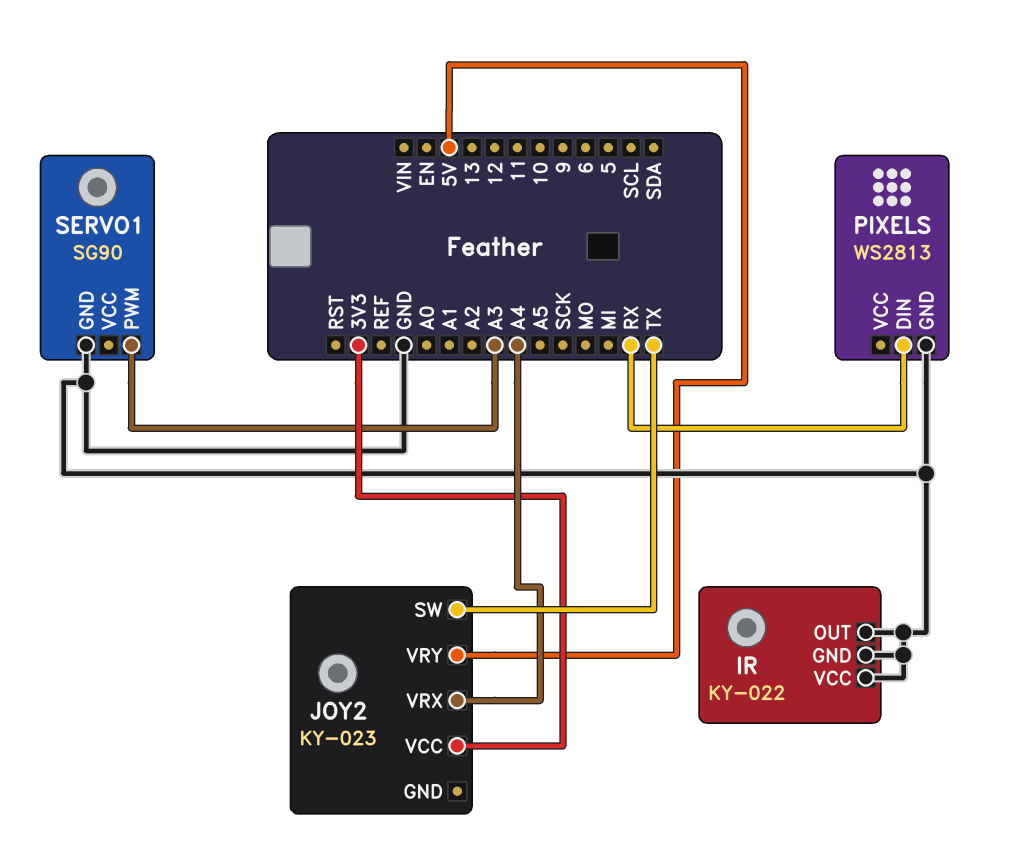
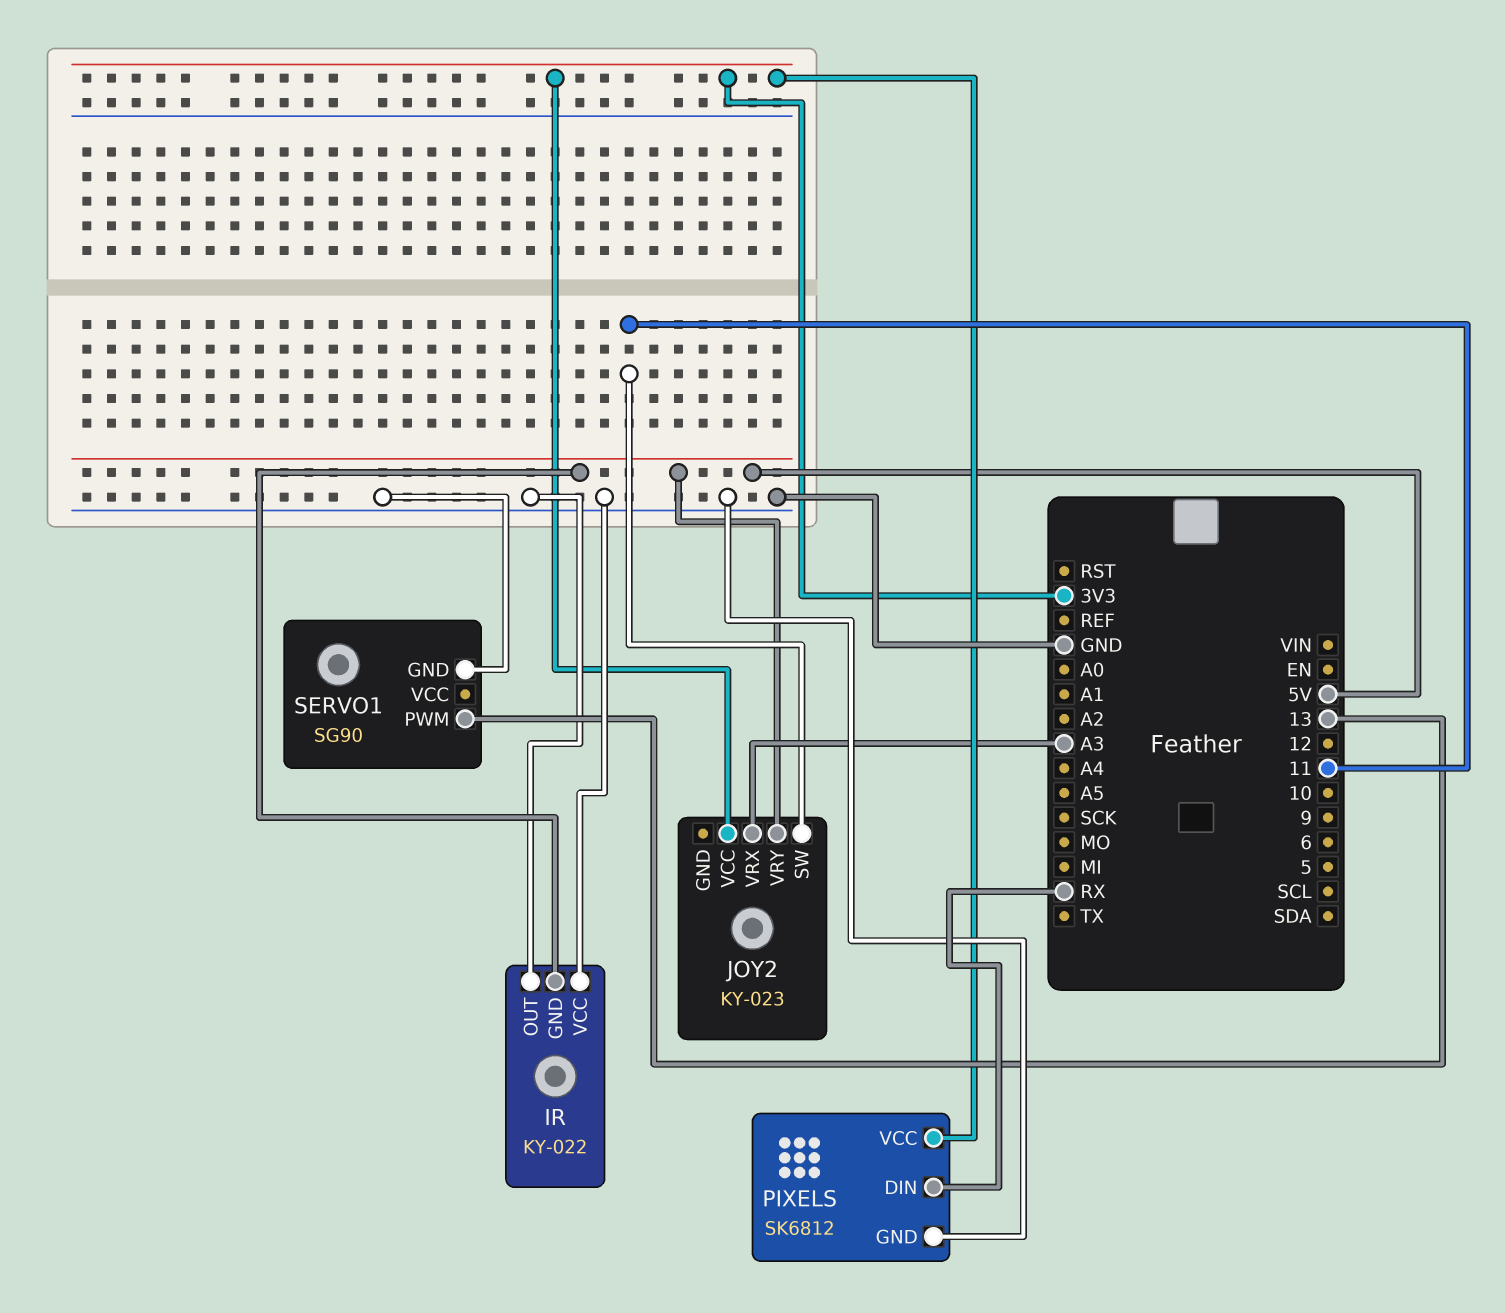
IR pin GND: GND -> 5V
JOY2 pin SW: TX -> 11
JOY2 pin VRX: A4 -> A3
PIXELS: WS2813 -> SK6812
PIXELS pin VCC: none -> 3V3
SERVO1 pin PWM: A3 -> 13

